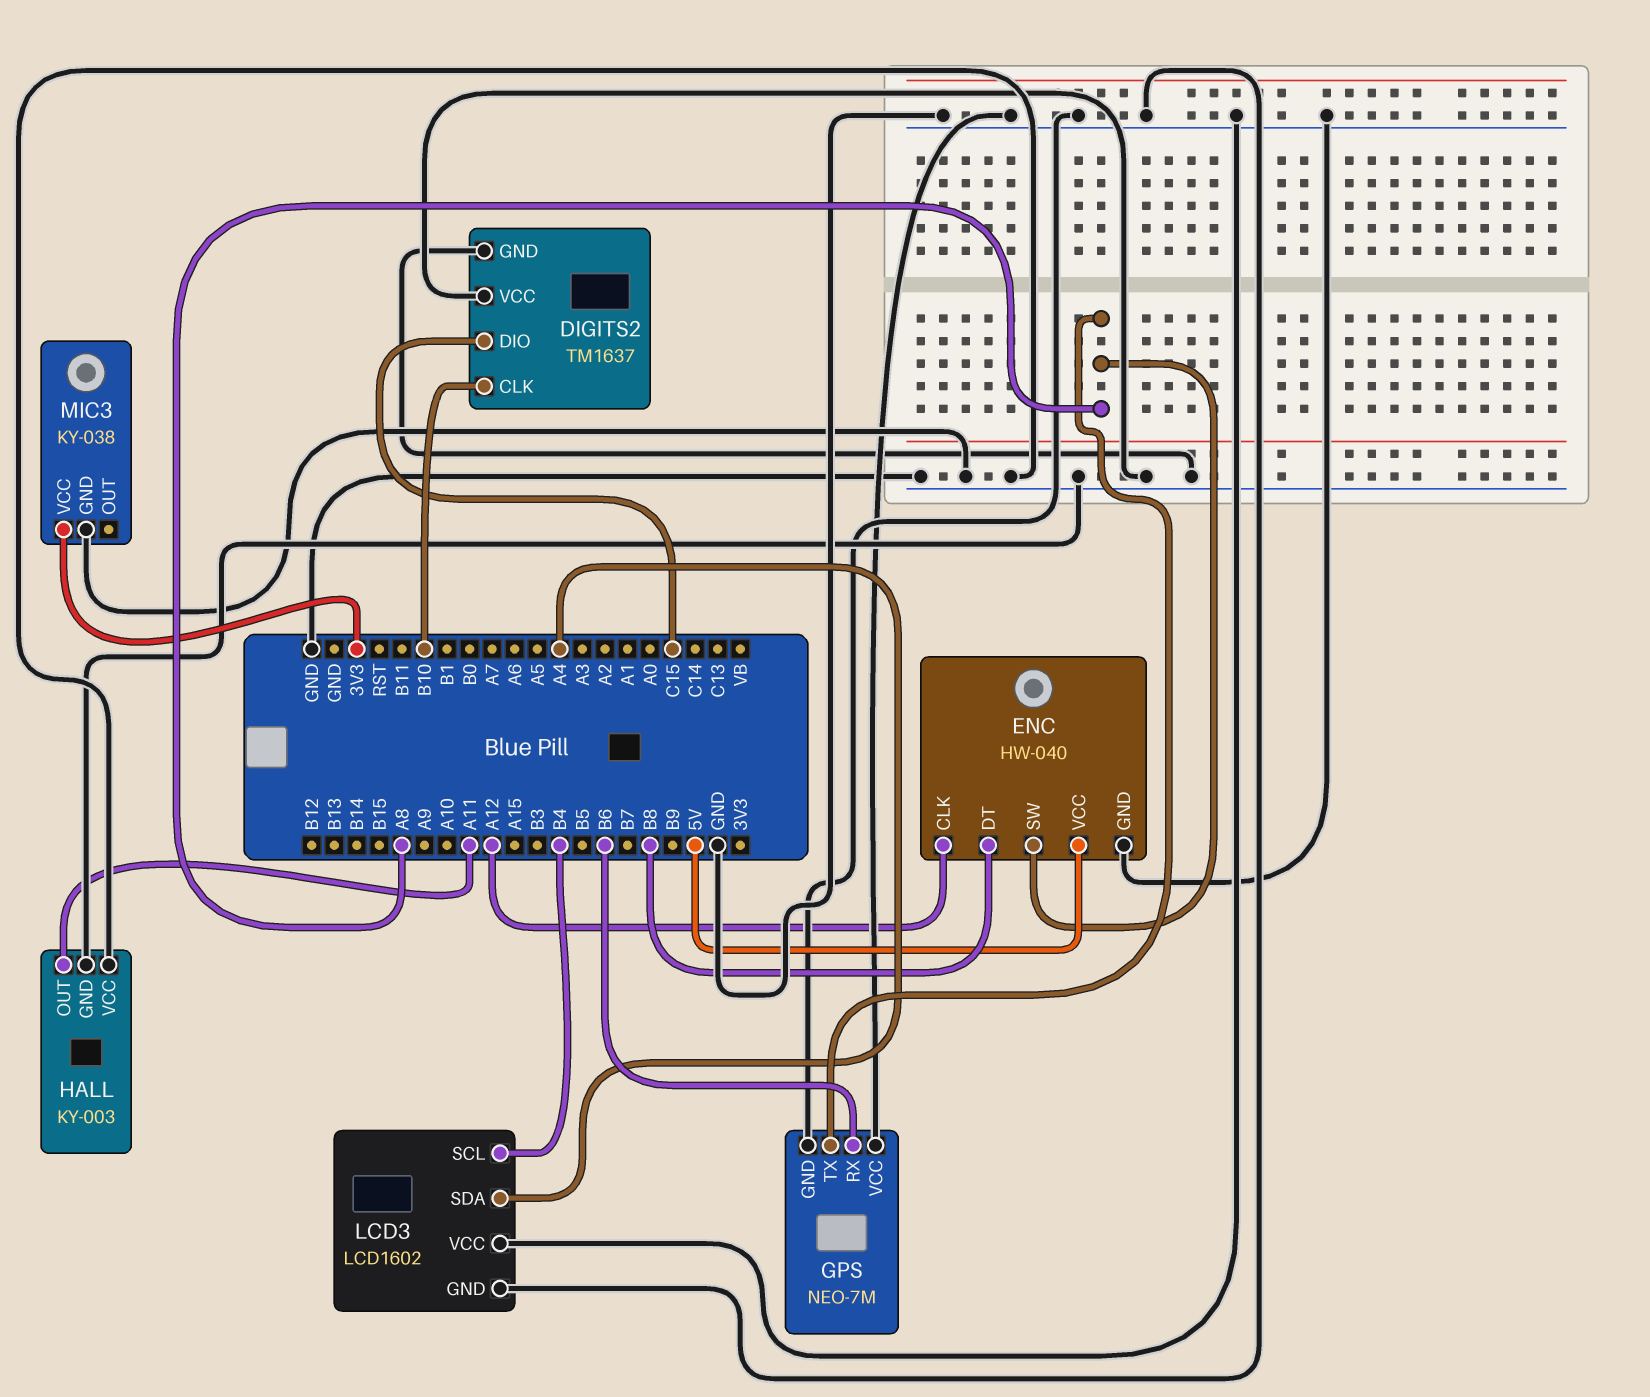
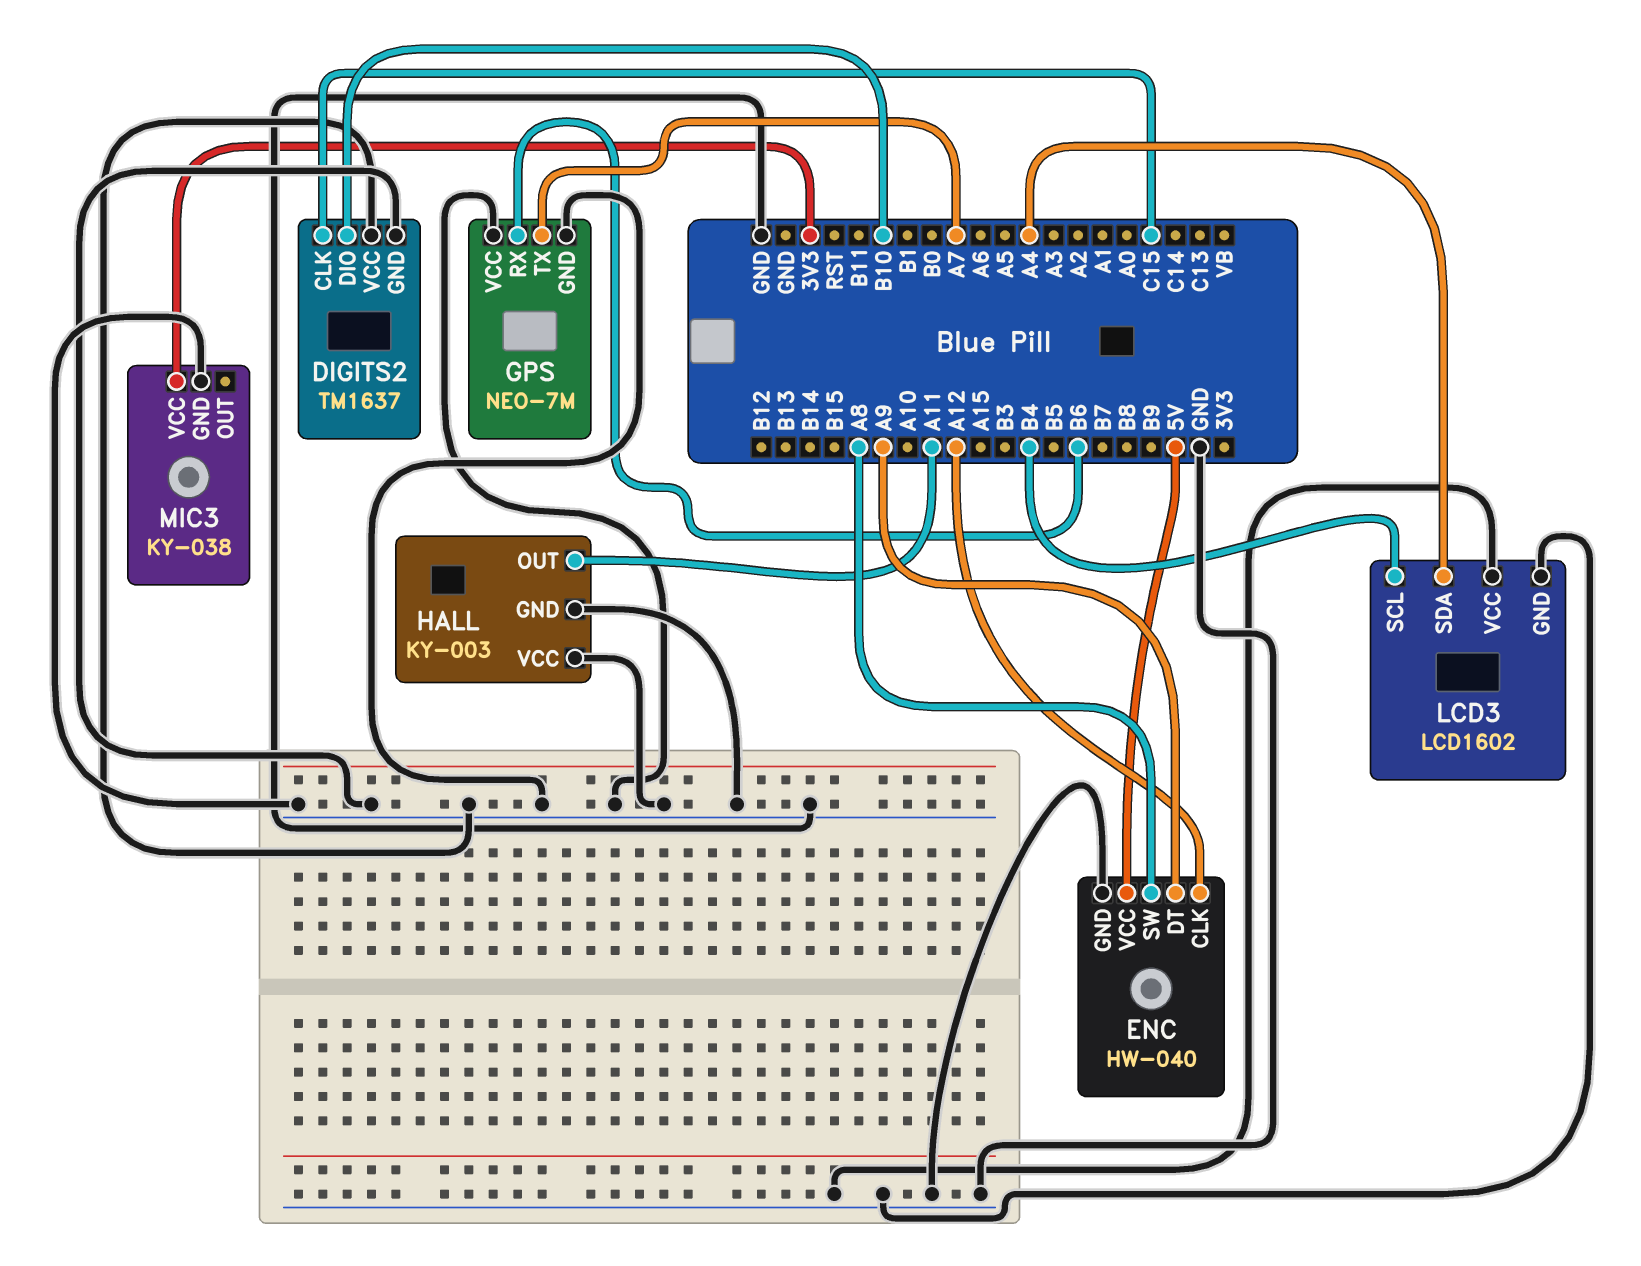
DIGITS2 pin CLK: B10 -> C15
DIGITS2 pin DIO: C15 -> B10
ENC pin DT: B8 -> A9
GPS pin TX: A8 -> A7

